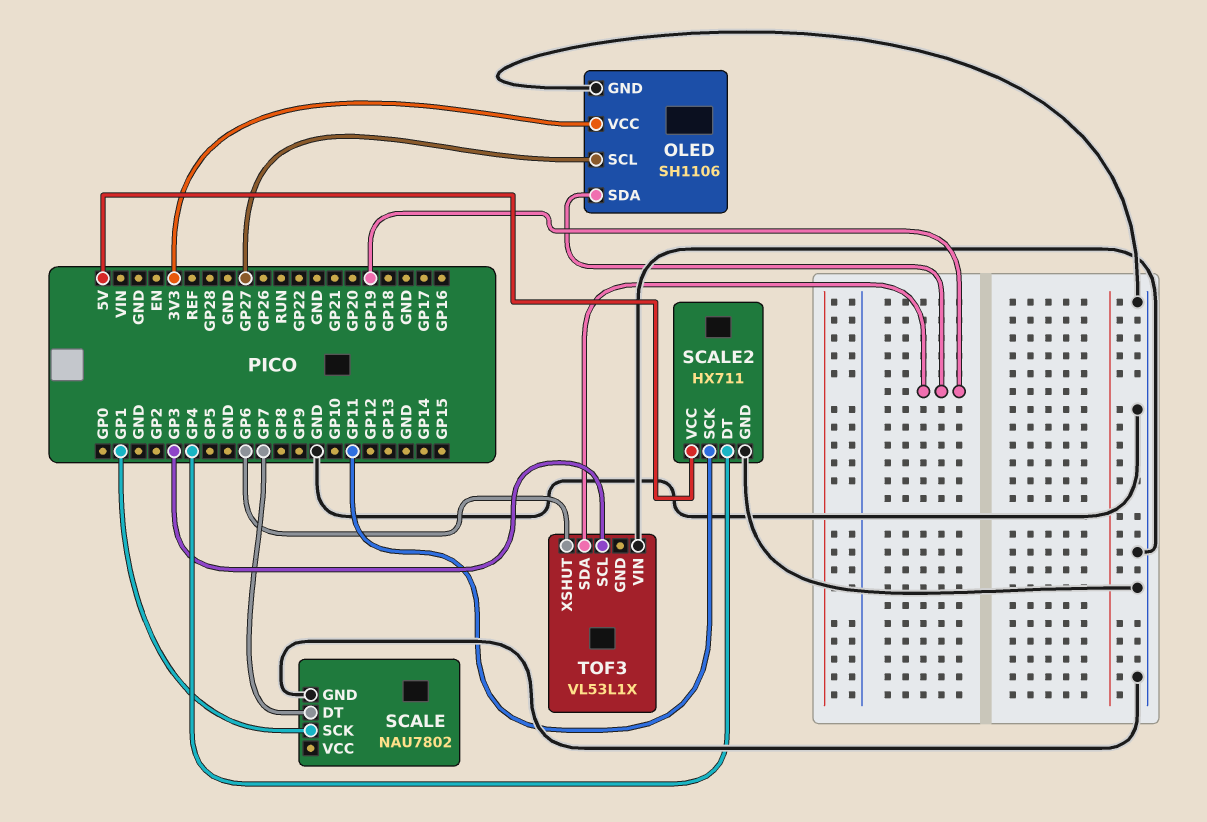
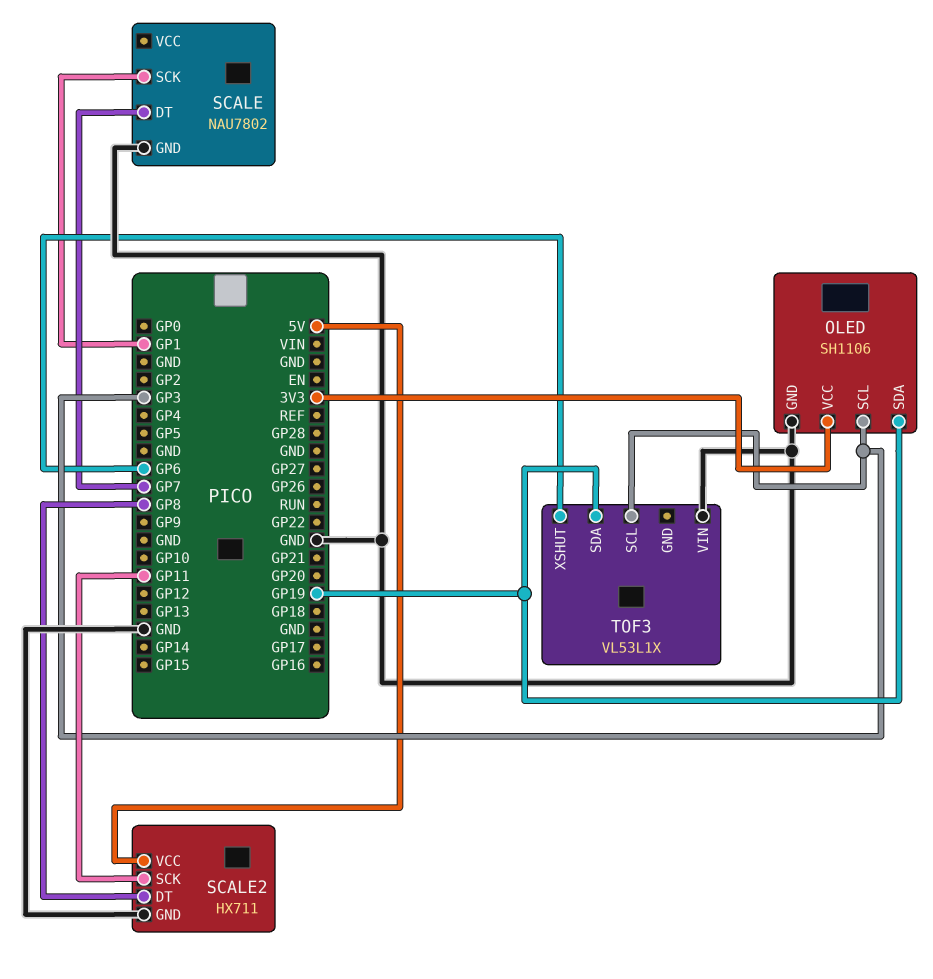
OLED pin SCL: GP27 -> GP3
SCALE2 pin DT: GP4 -> GP8

